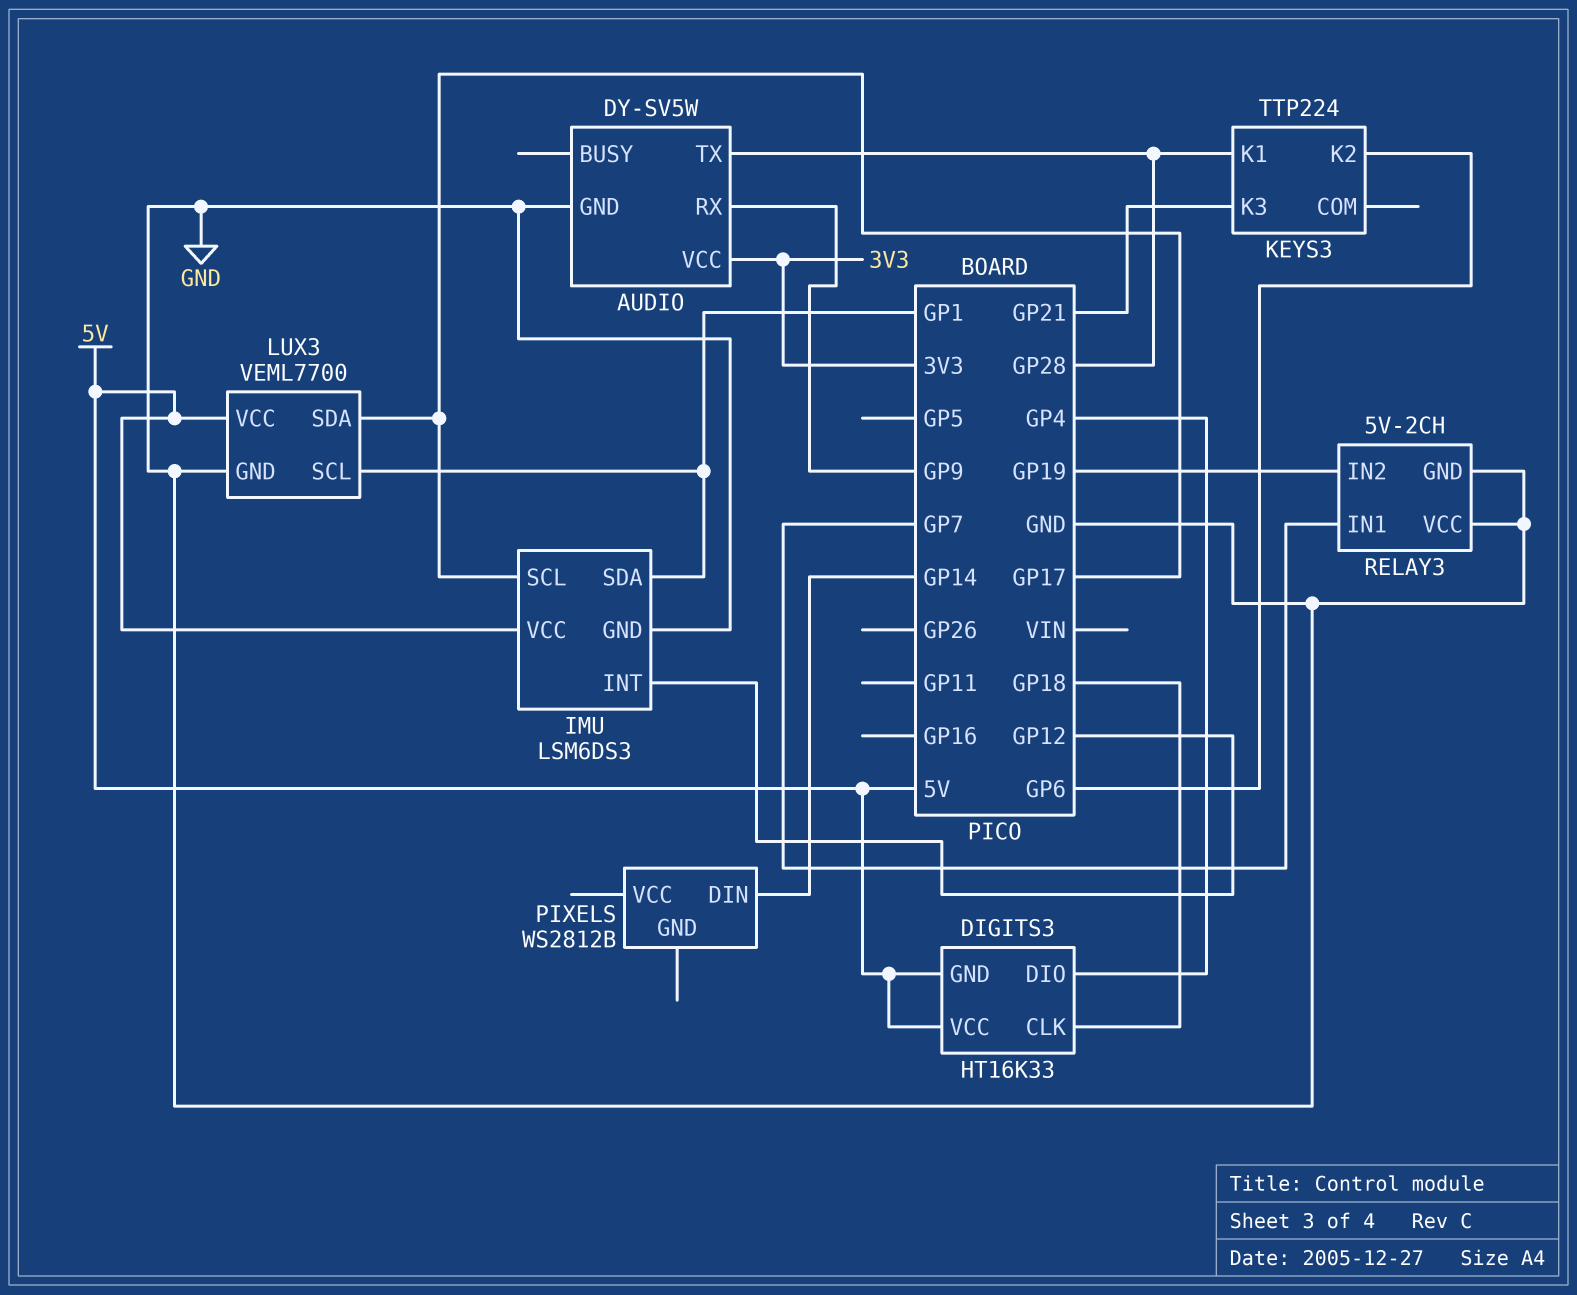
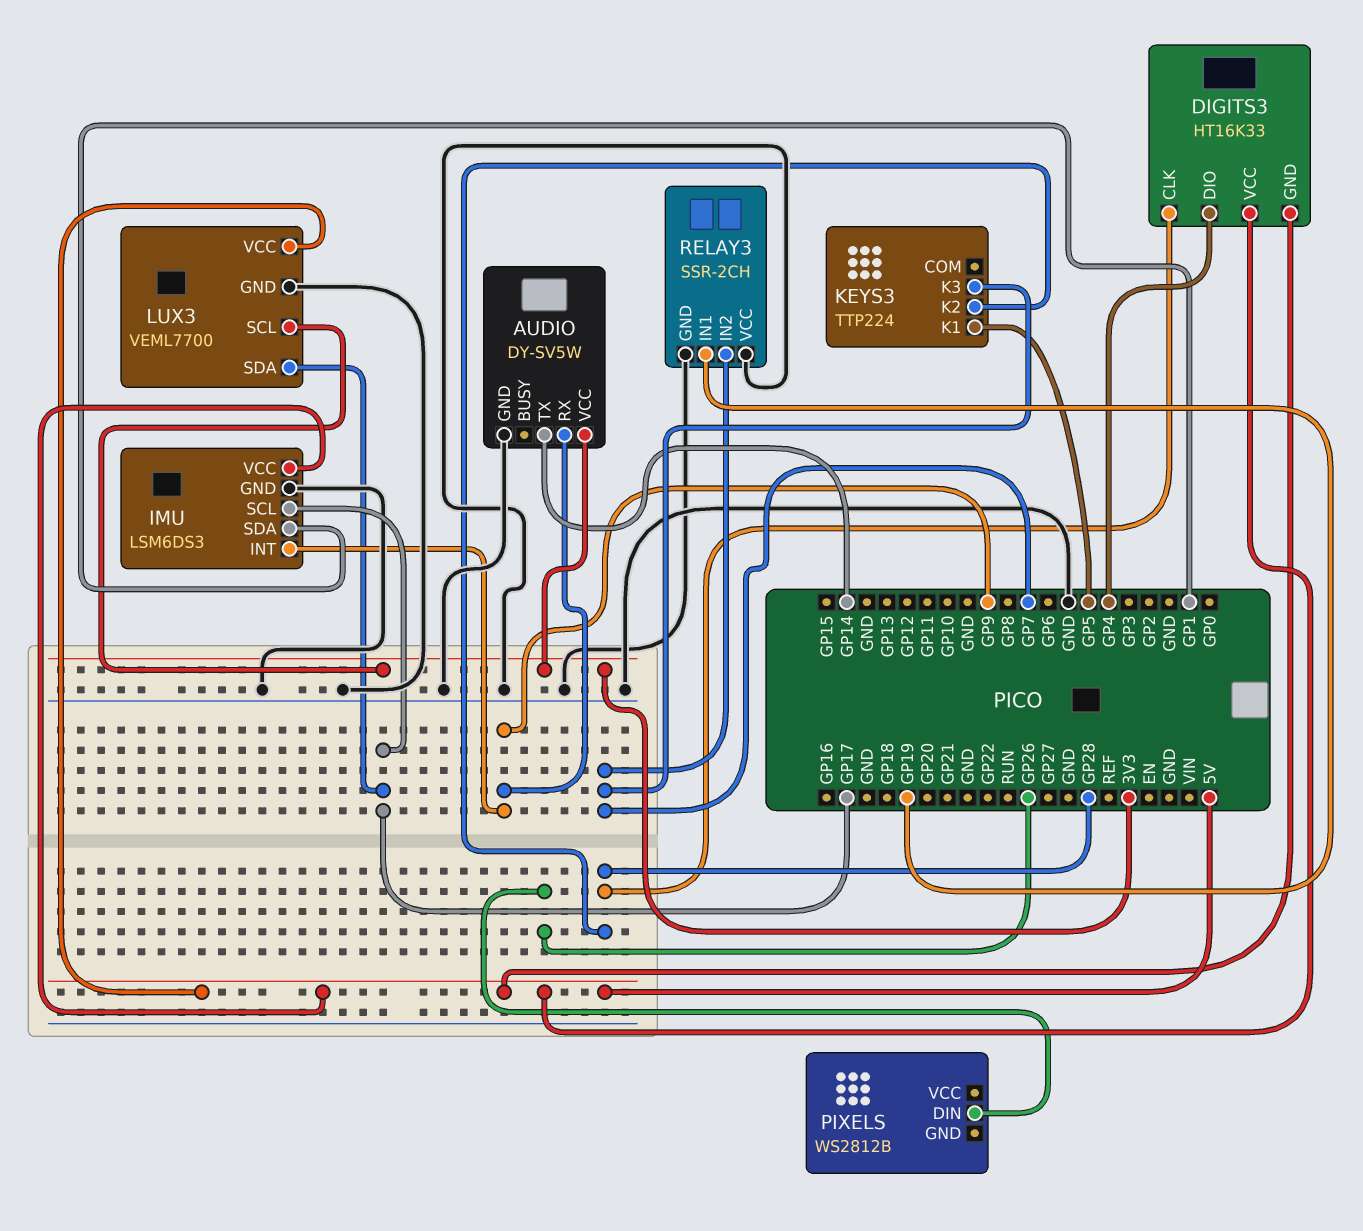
AUDIO pin TX: GP28 -> GP14
DIGITS3 pin CLK: GP18 -> GP28
IMU pin INT: GP12 -> GP9
KEYS3 pin K1: GP28 -> GP5
KEYS3 pin K2: GP6 -> GP28
KEYS3 pin K3: GP21 -> GP7
LUX3 pin SCL: GP1 -> 3V3
PIXELS pin DIN: GP14 -> GP26
RELAY3: 5V-2CH -> SSR-2CH
RELAY3 pin IN1: GP7 -> GP19
RELAY3 pin IN2: GP19 -> GP7

